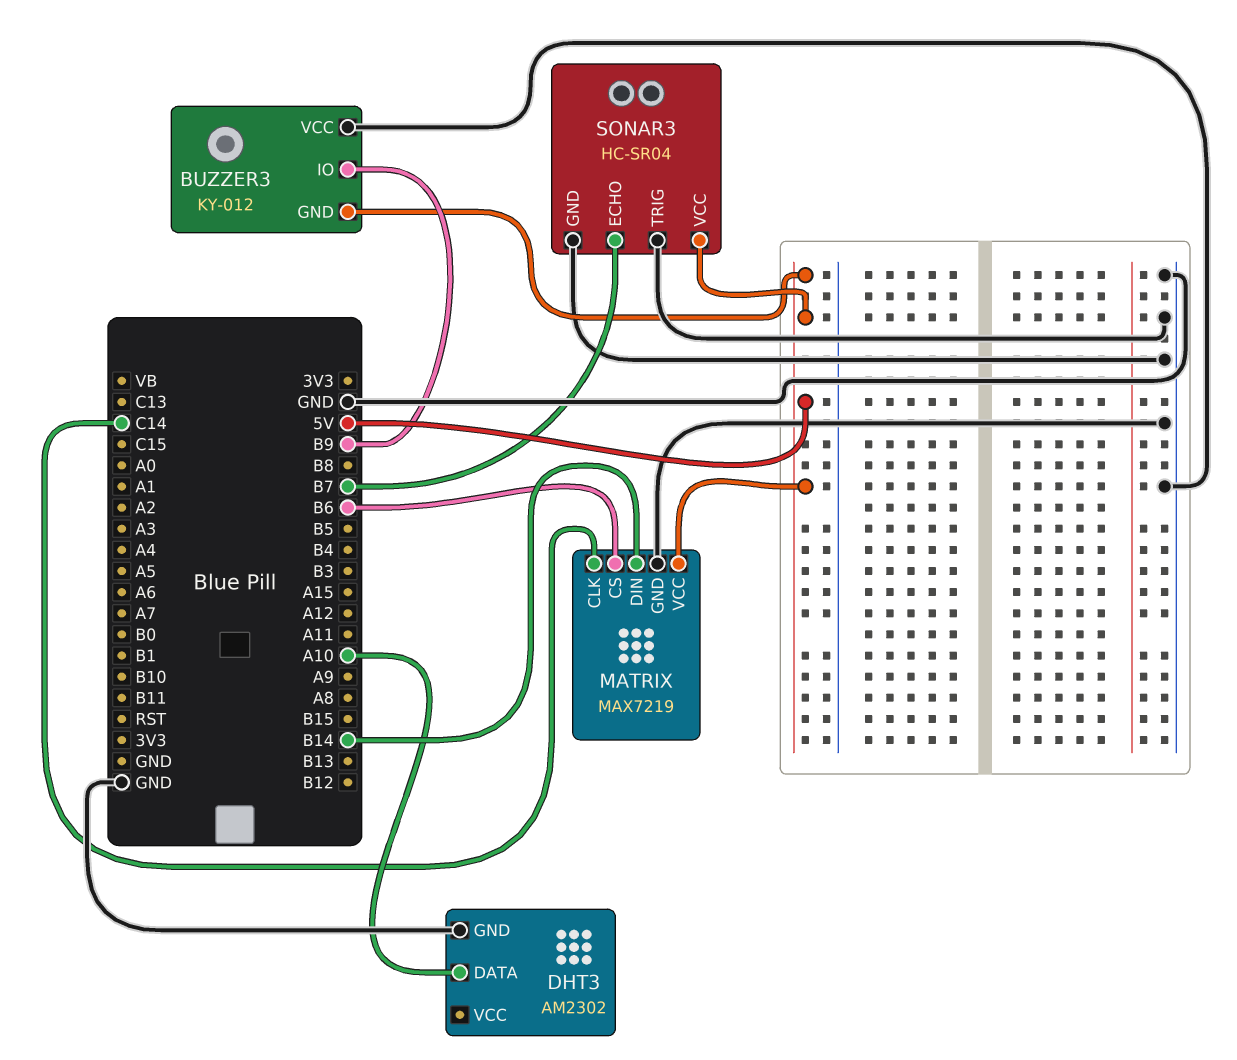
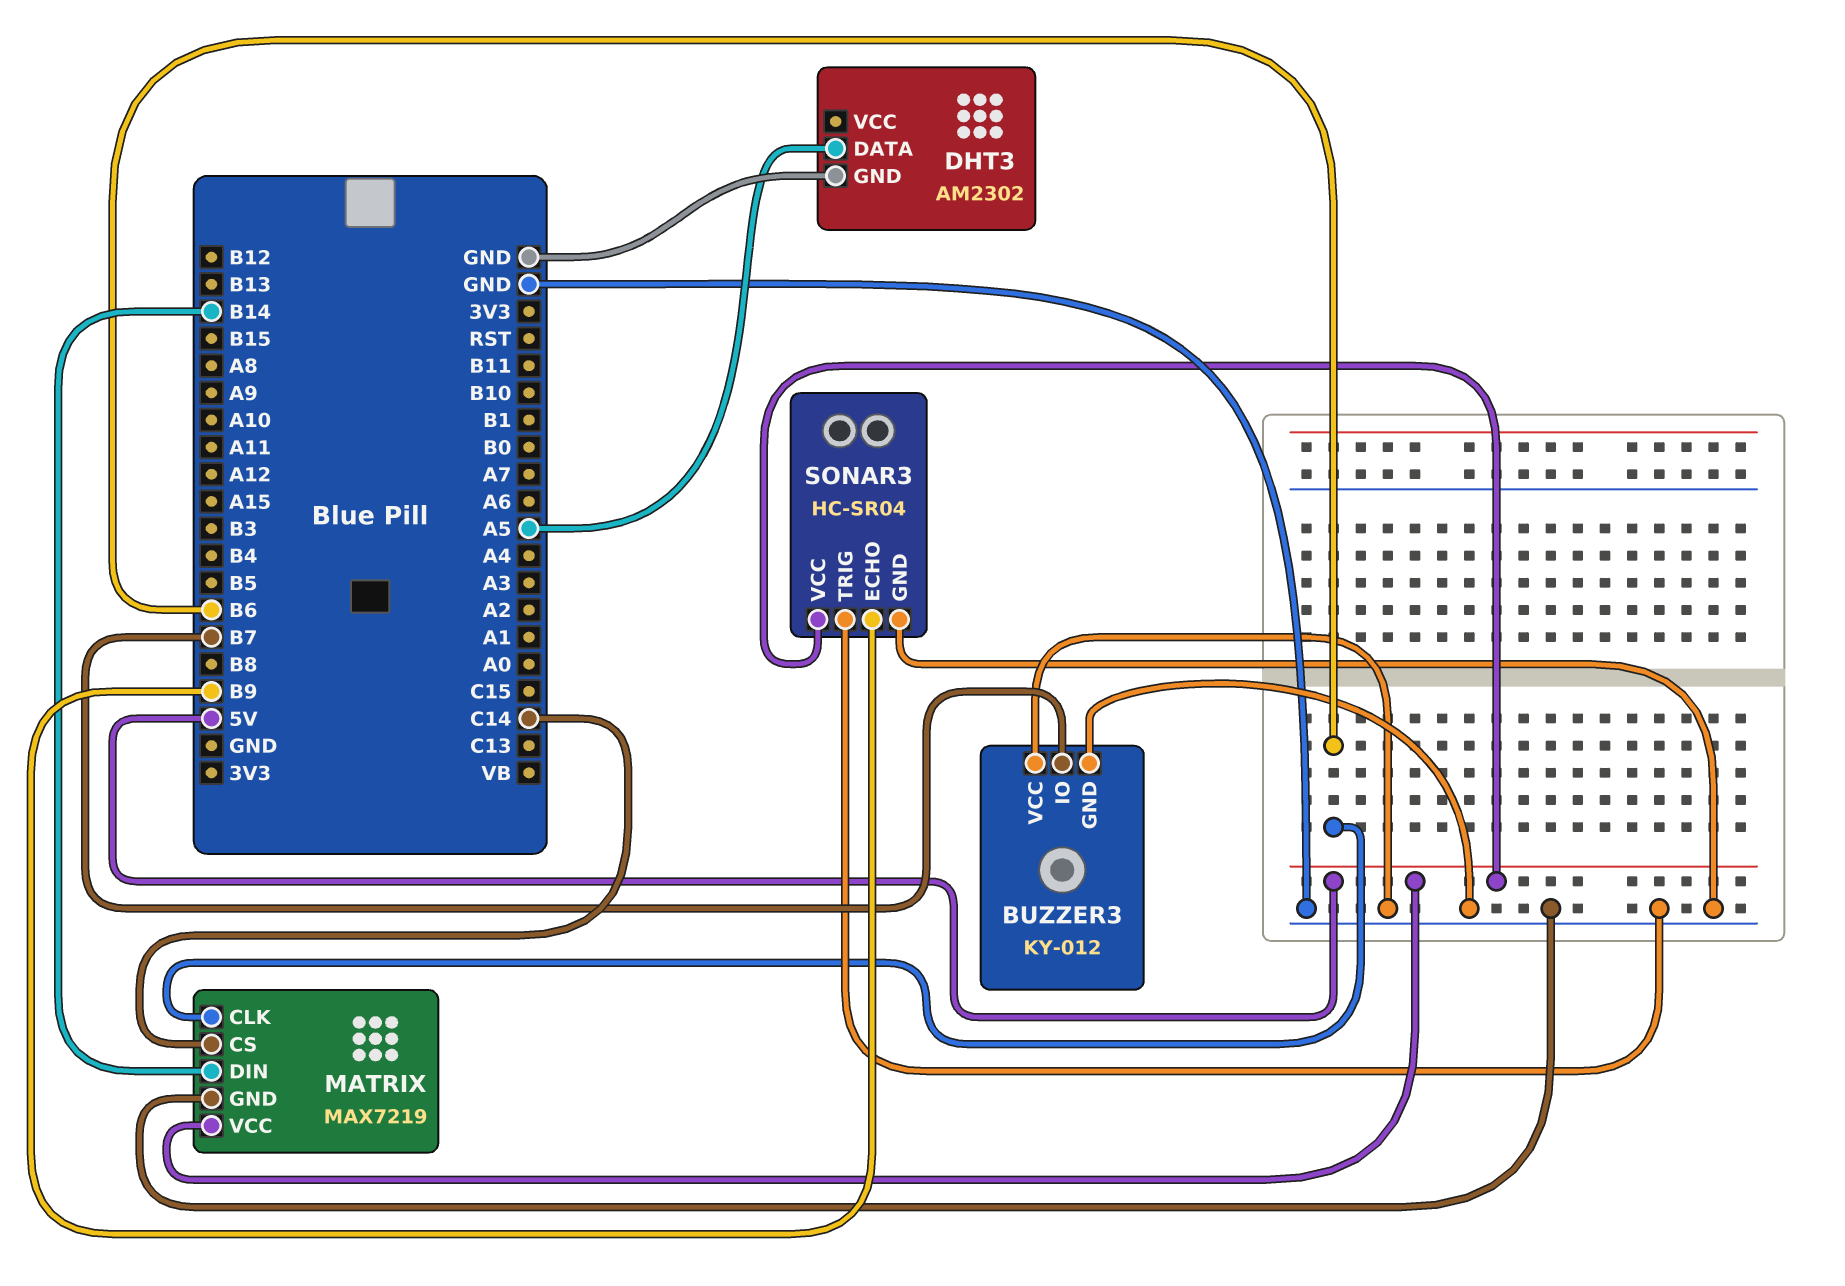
BUZZER3 pin GND: 5V -> GND
BUZZER3 pin IO: B9 -> B7
DHT3 pin DATA: A10 -> A5
MATRIX pin CLK: C14 -> B6
MATRIX pin CS: B6 -> C14
SONAR3 pin ECHO: B7 -> B9

